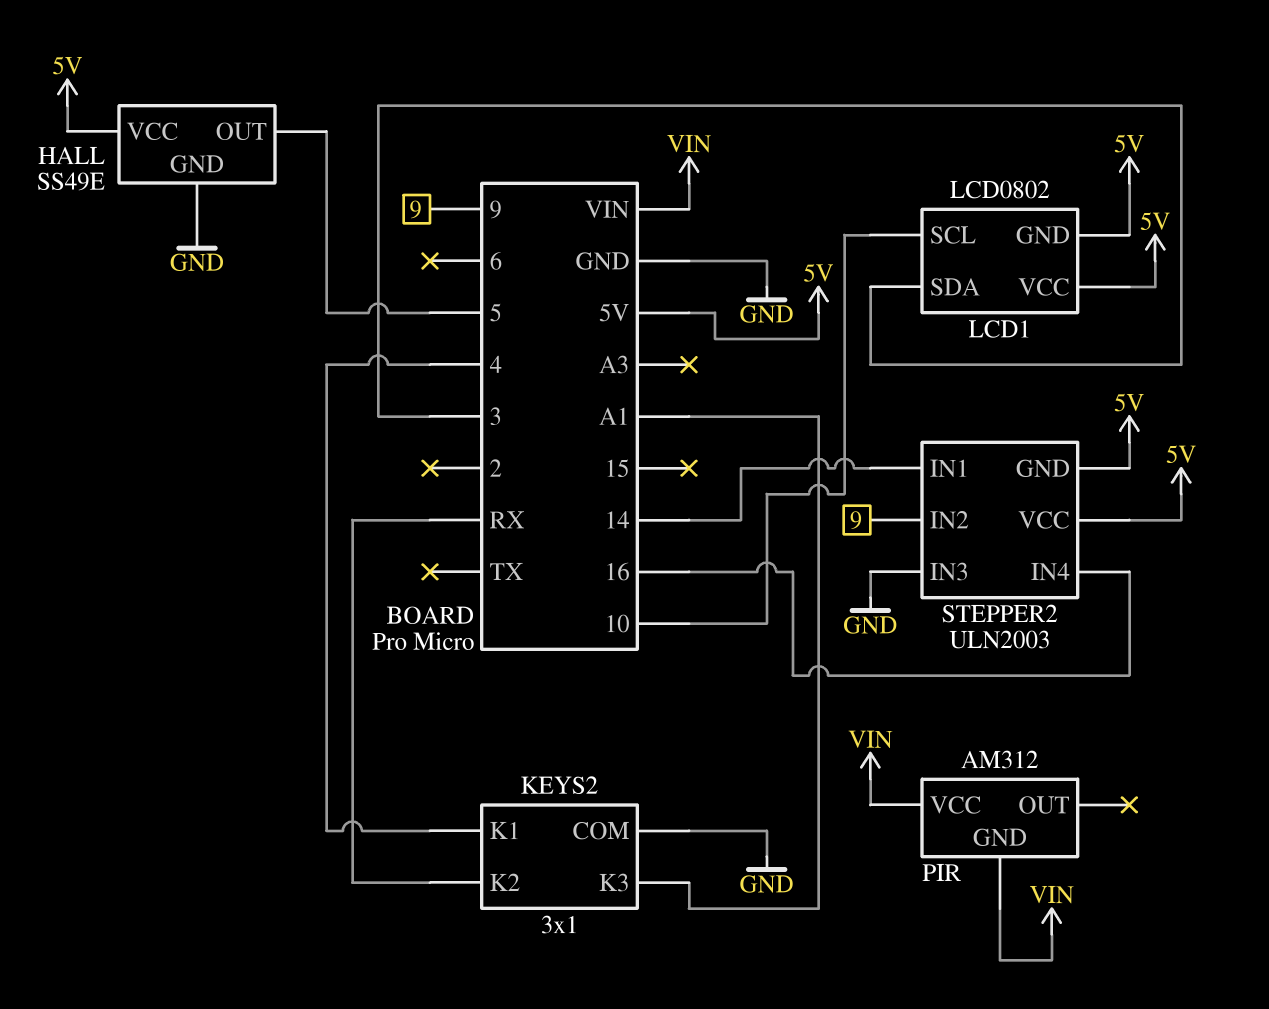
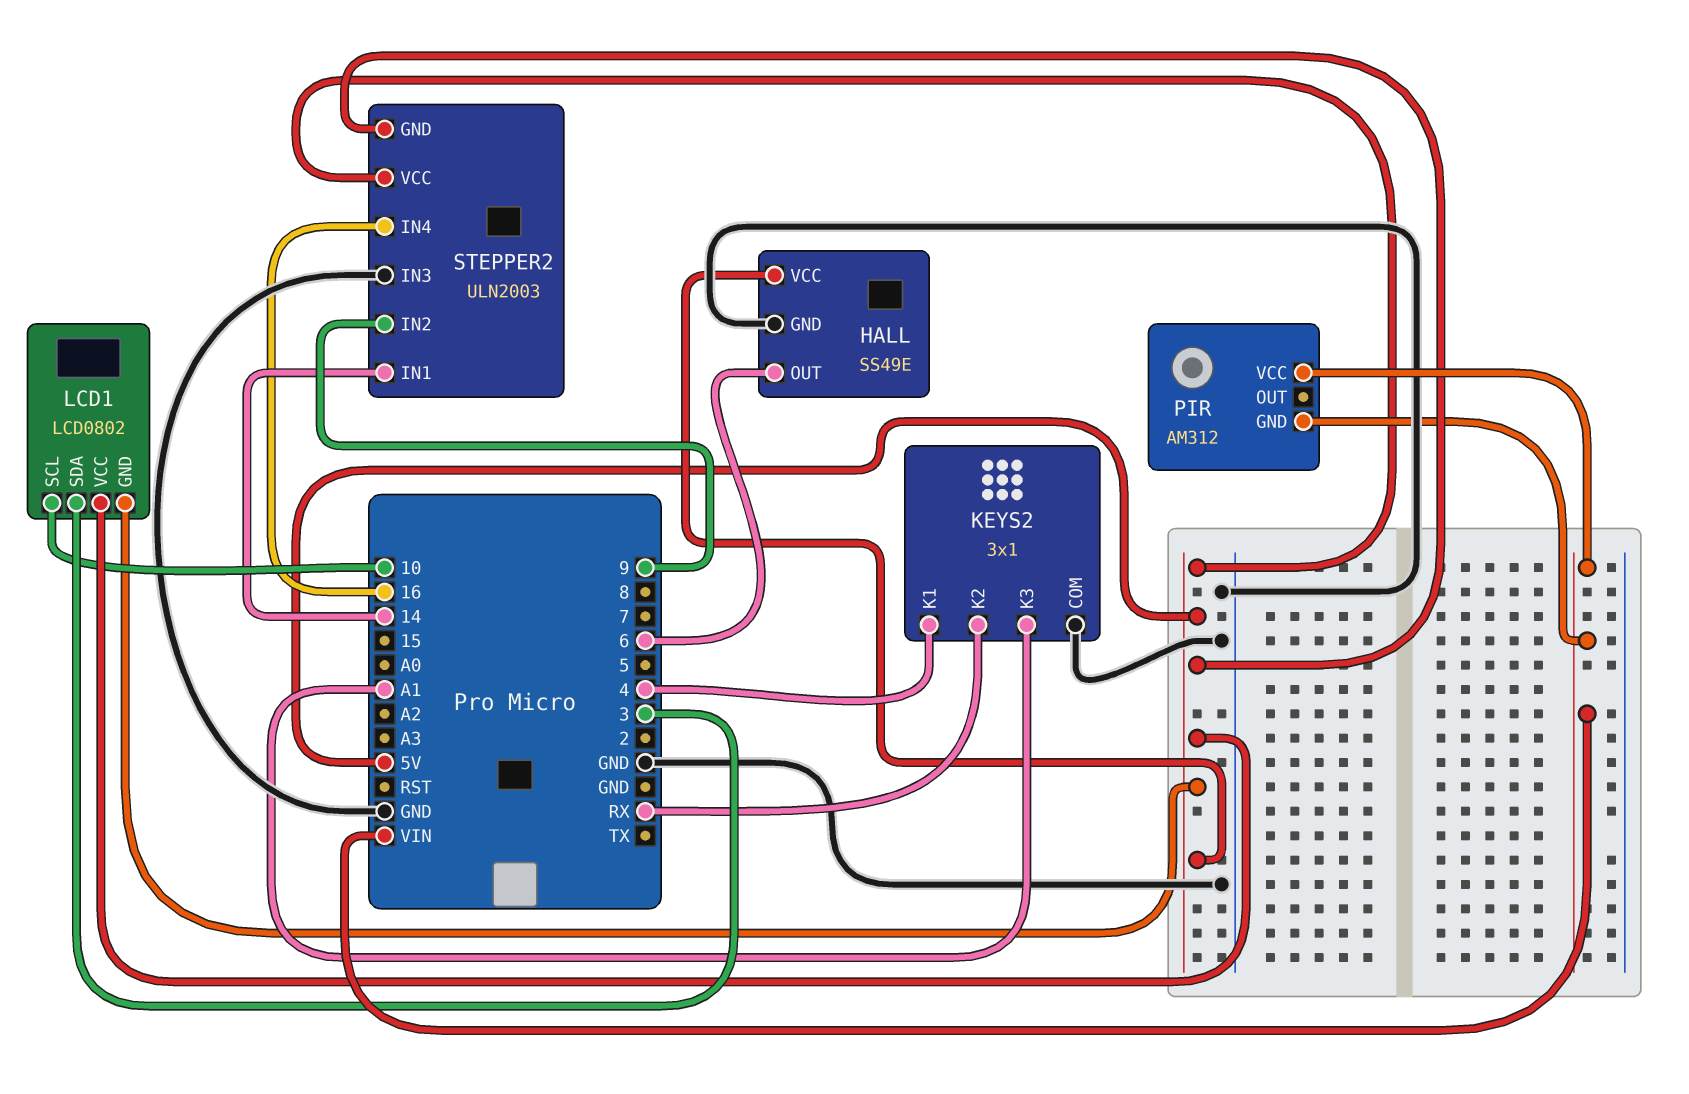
HALL pin OUT: 5 -> 6

